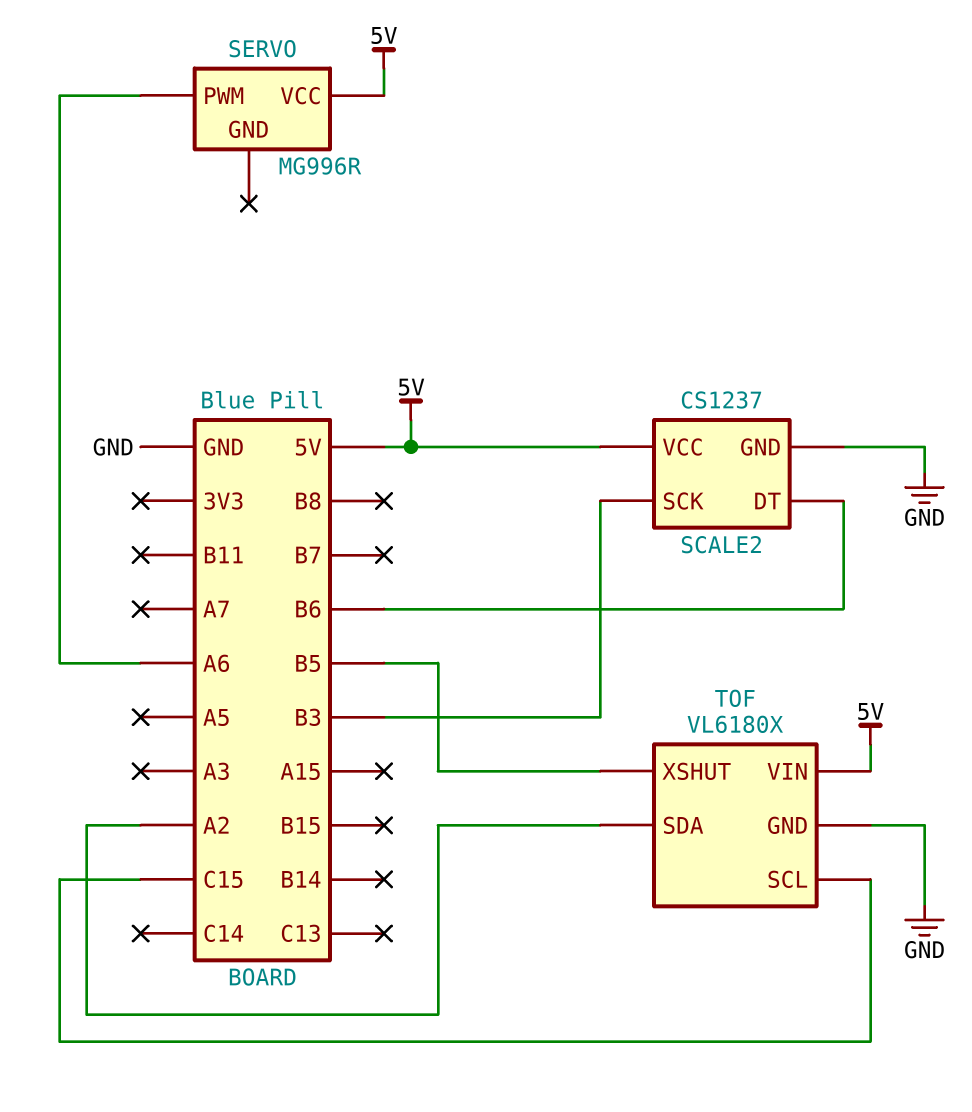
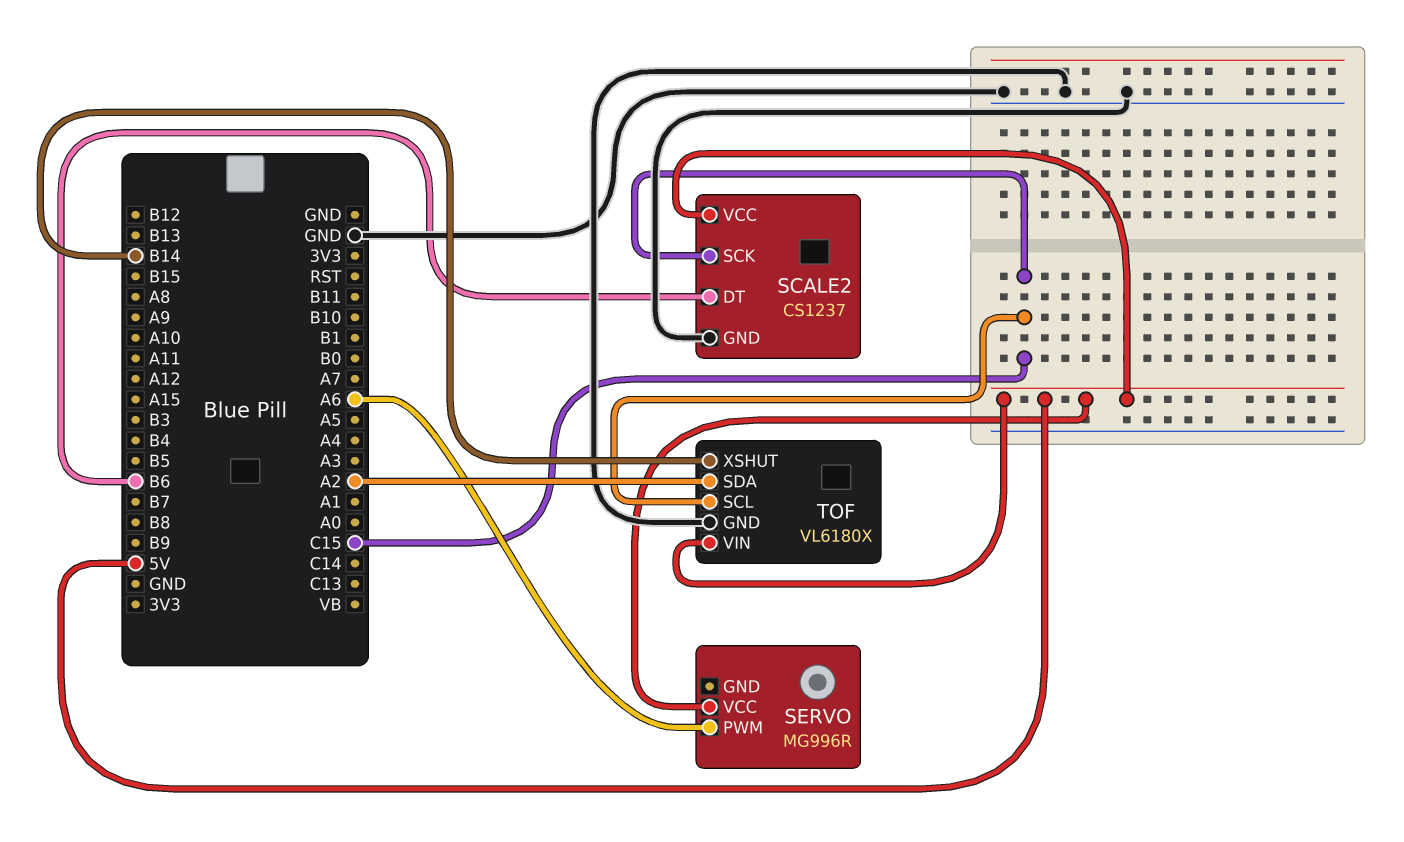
SCALE2 pin SCK: B3 -> C15
TOF pin XSHUT: B5 -> B14

